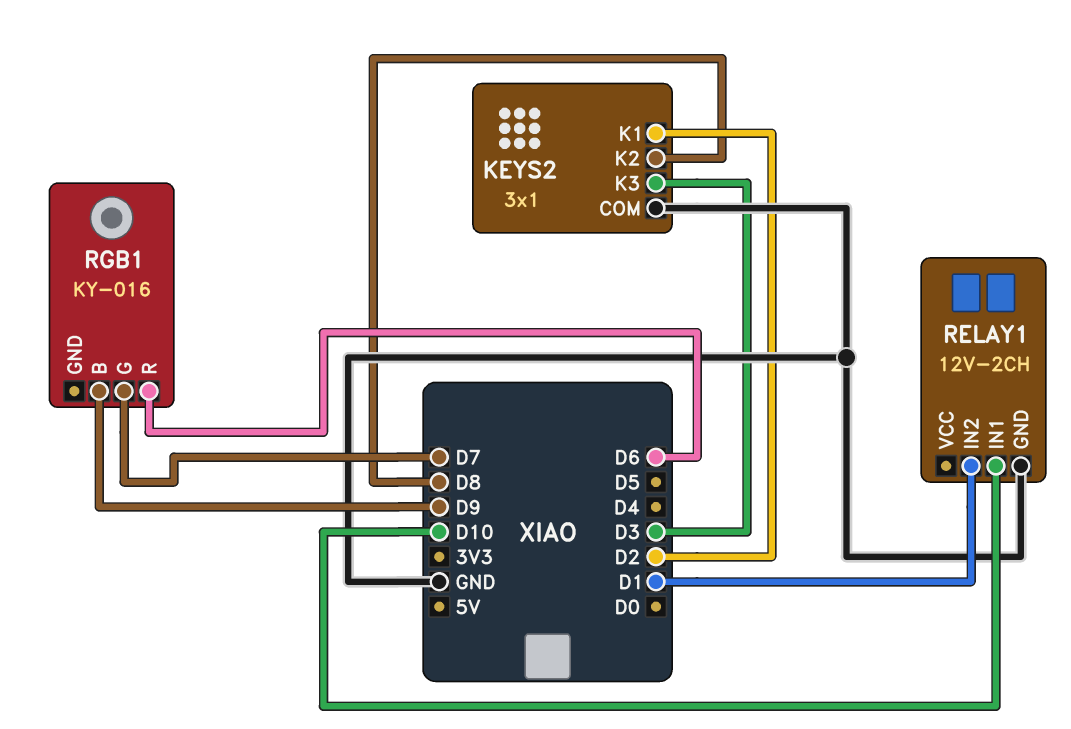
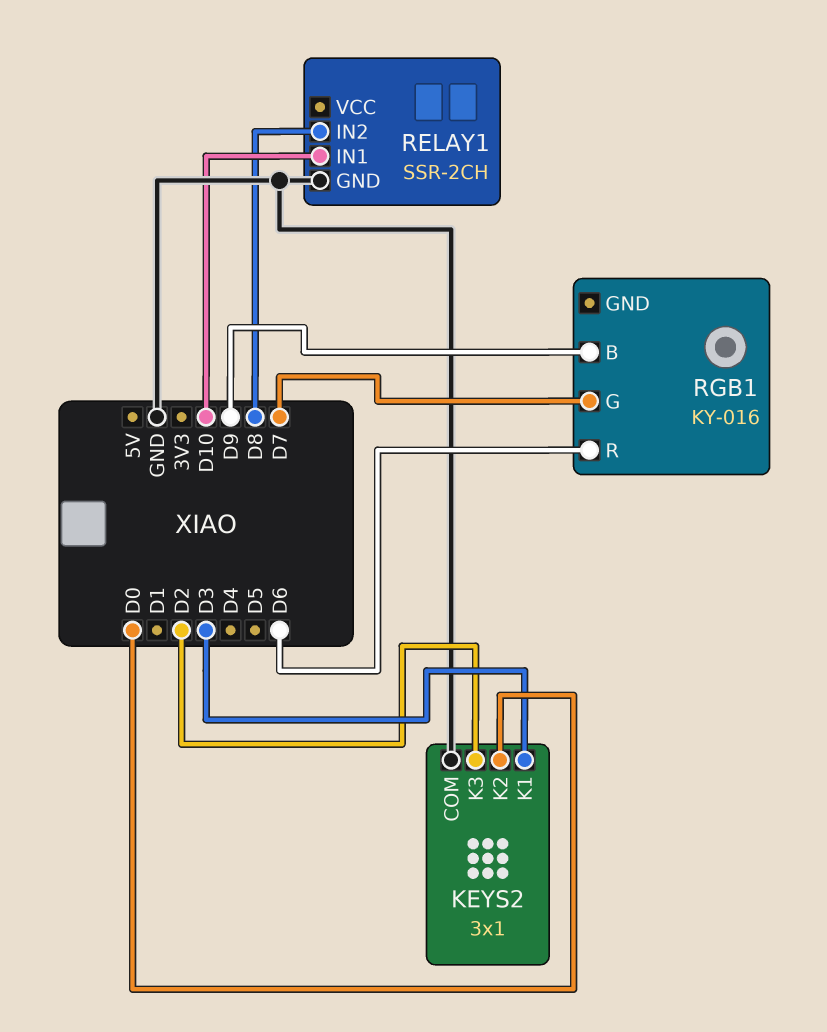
KEYS2 pin K1: D2 -> D3
KEYS2 pin K2: D8 -> D0
KEYS2 pin K3: D3 -> D2
RELAY1: 12V-2CH -> SSR-2CH
RELAY1 pin IN2: D1 -> D8

